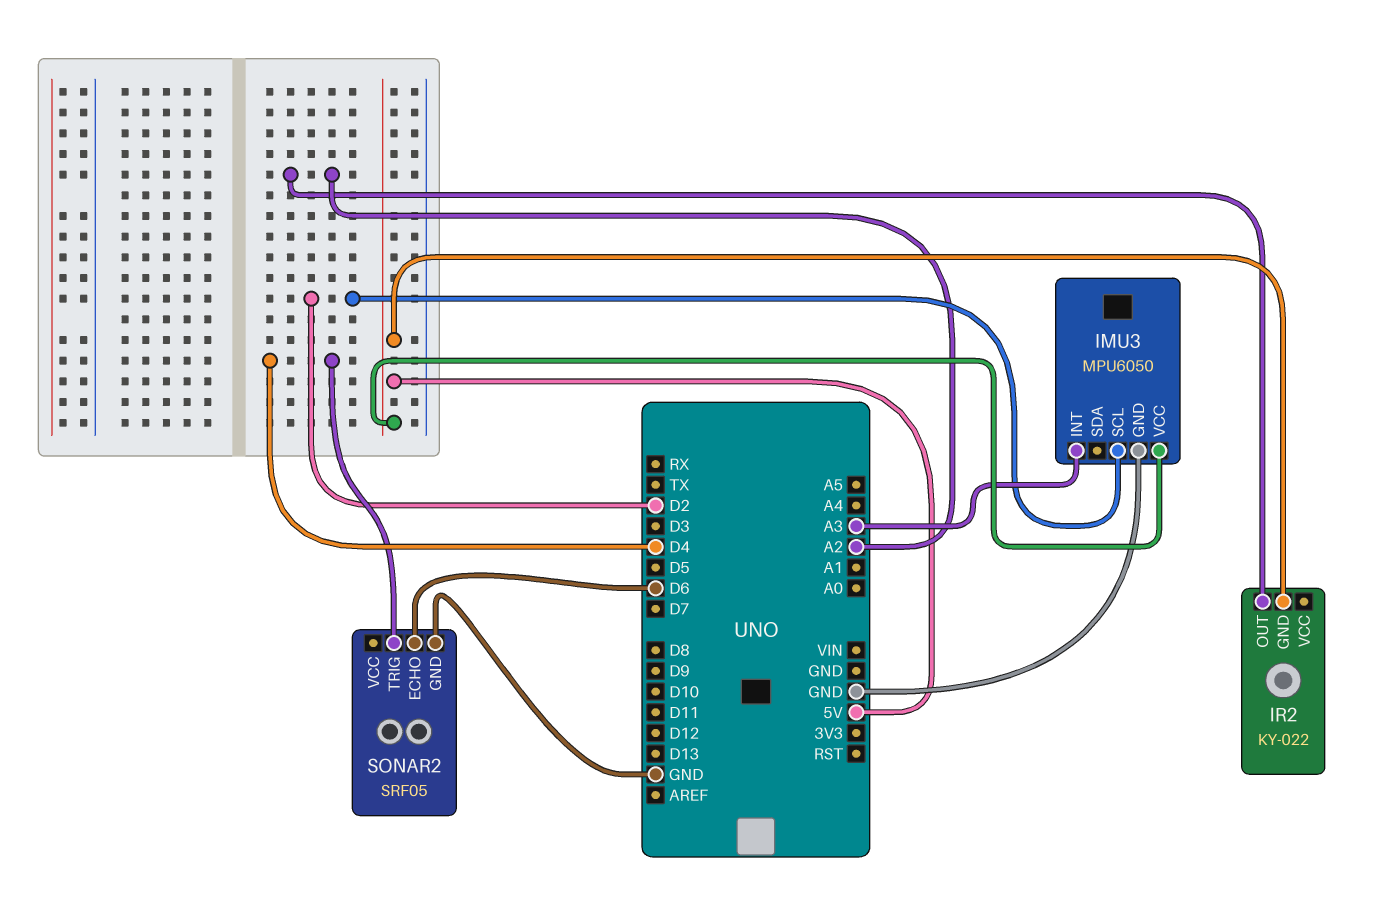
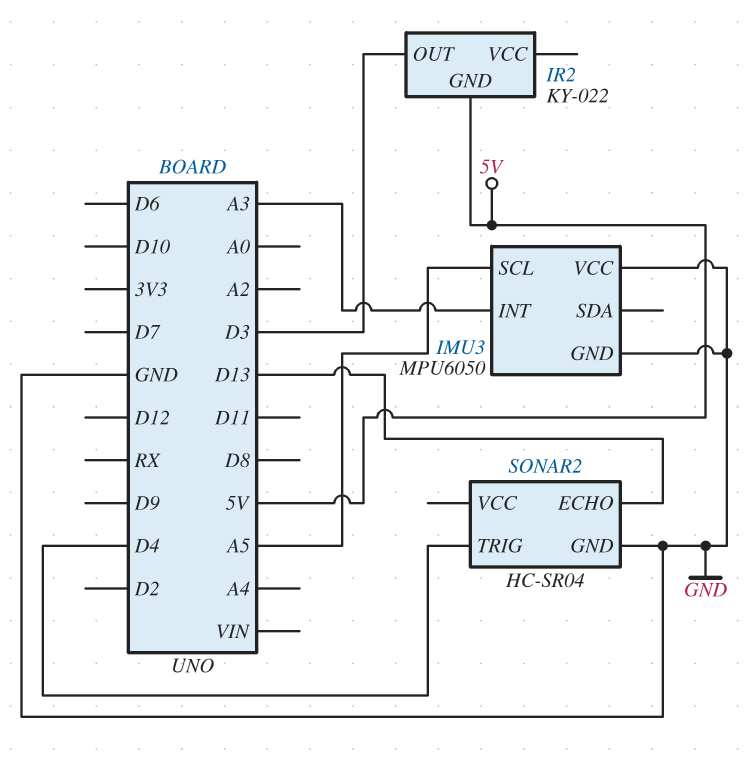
IMU3 pin SCL: D2 -> A5
IMU3 pin VCC: 5V -> GND
IR2 pin OUT: A2 -> D3
SONAR2: SRF05 -> HC-SR04
SONAR2 pin ECHO: D6 -> D13

